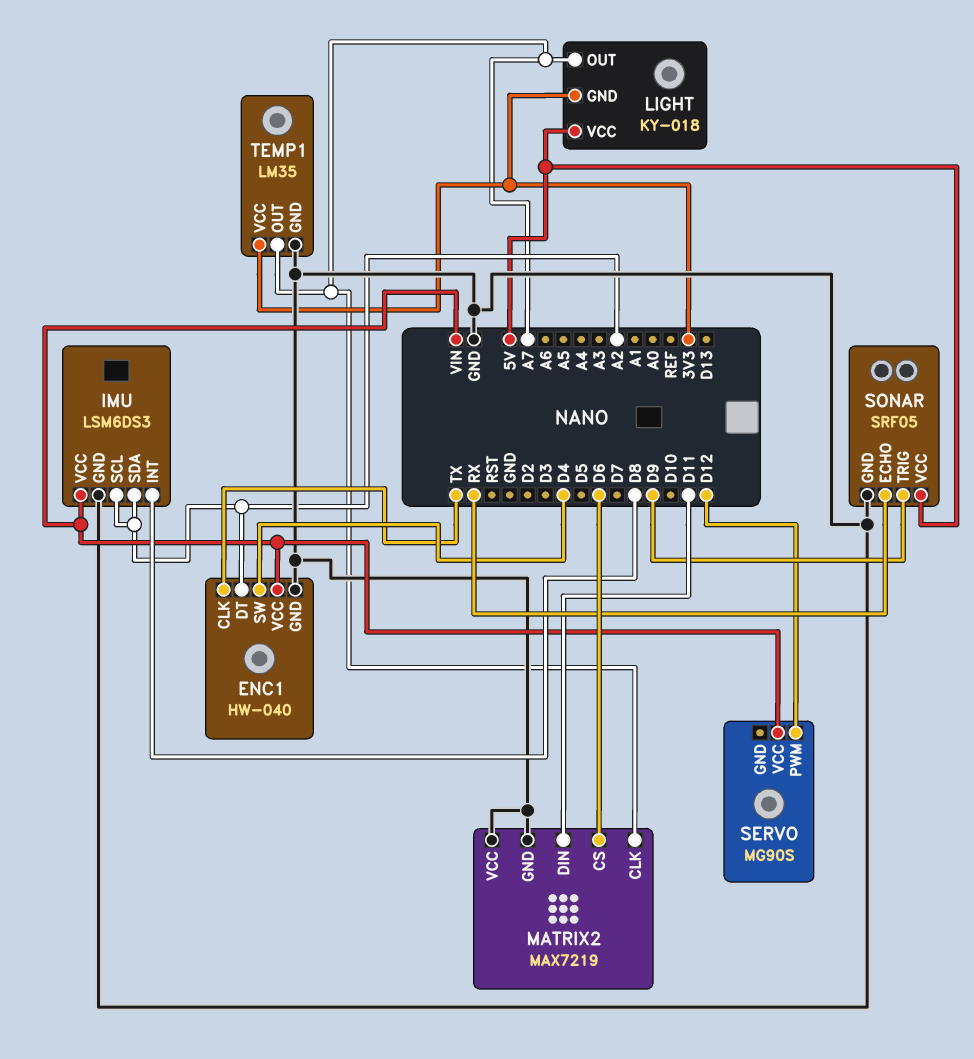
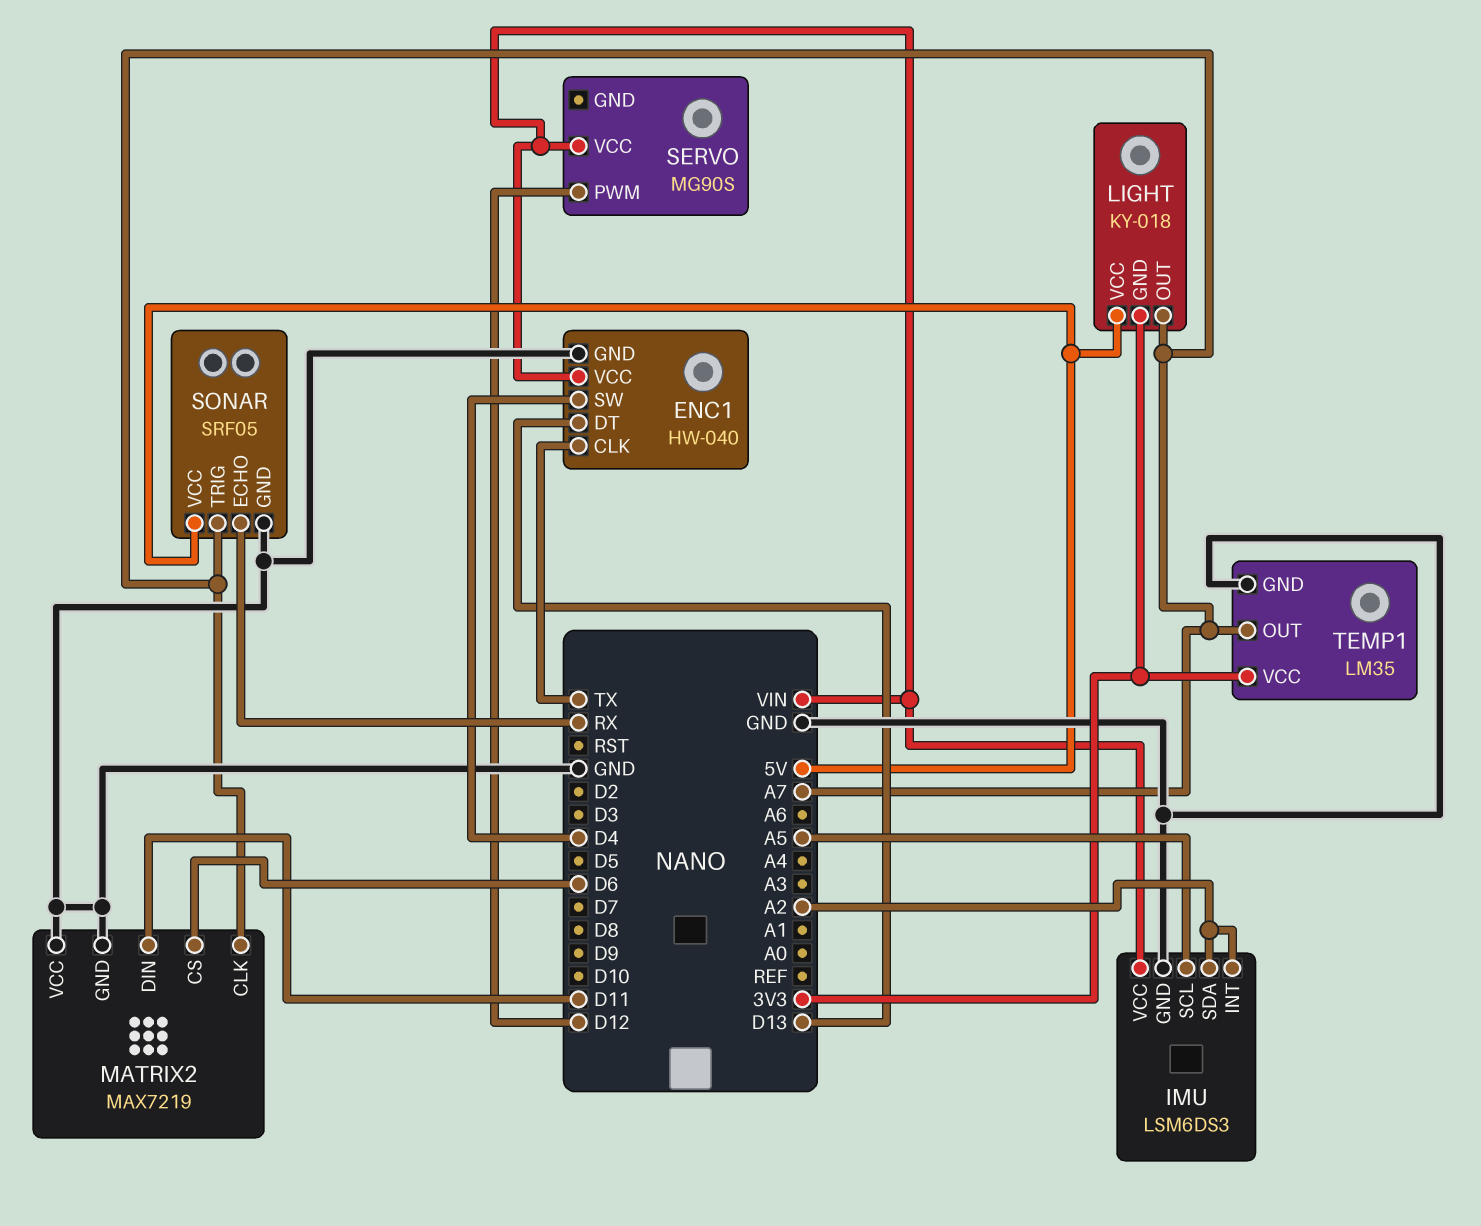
ENC1 pin DT: A2 -> D13
IMU pin INT: D8 -> A2
IMU pin SCL: A2 -> A5
SONAR pin TRIG: D9 -> A7

